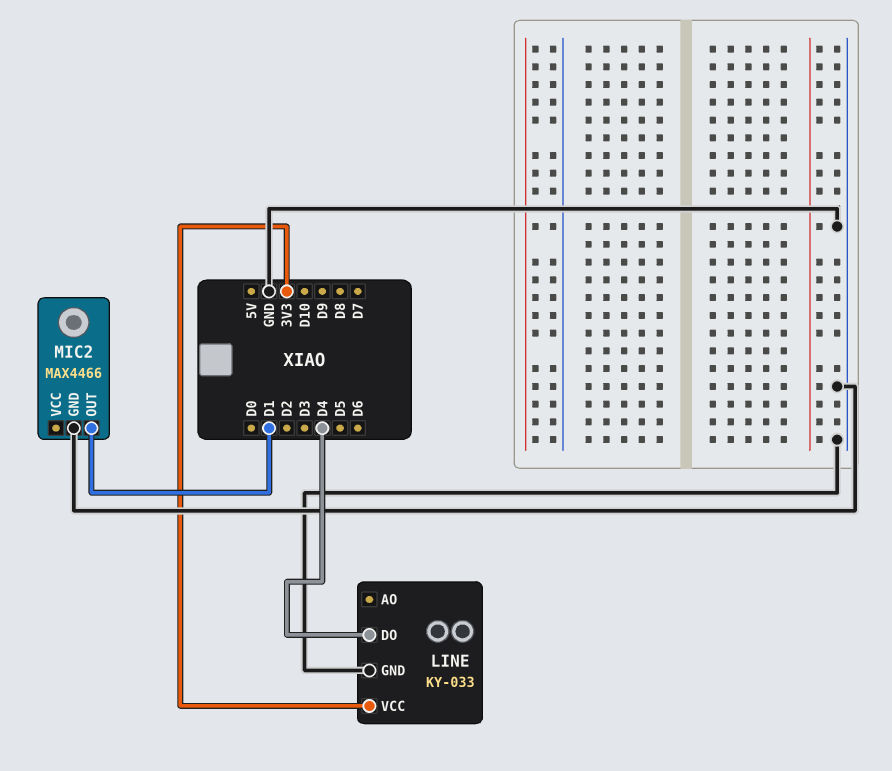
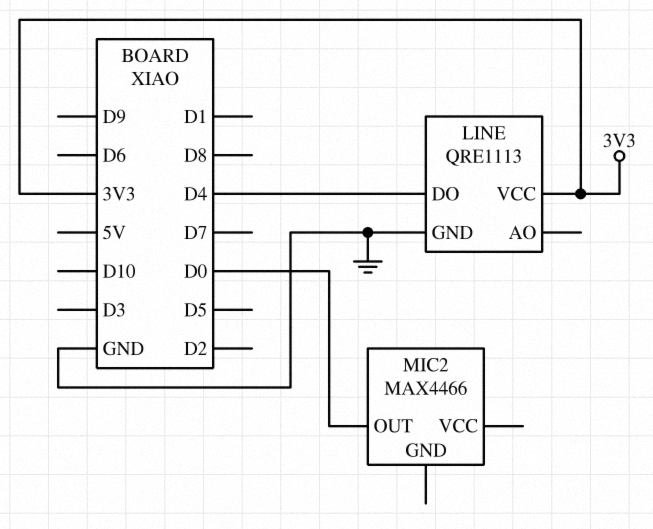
LINE: KY-033 -> QRE1113
MIC2 pin GND: GND -> none
MIC2 pin OUT: D1 -> D0

